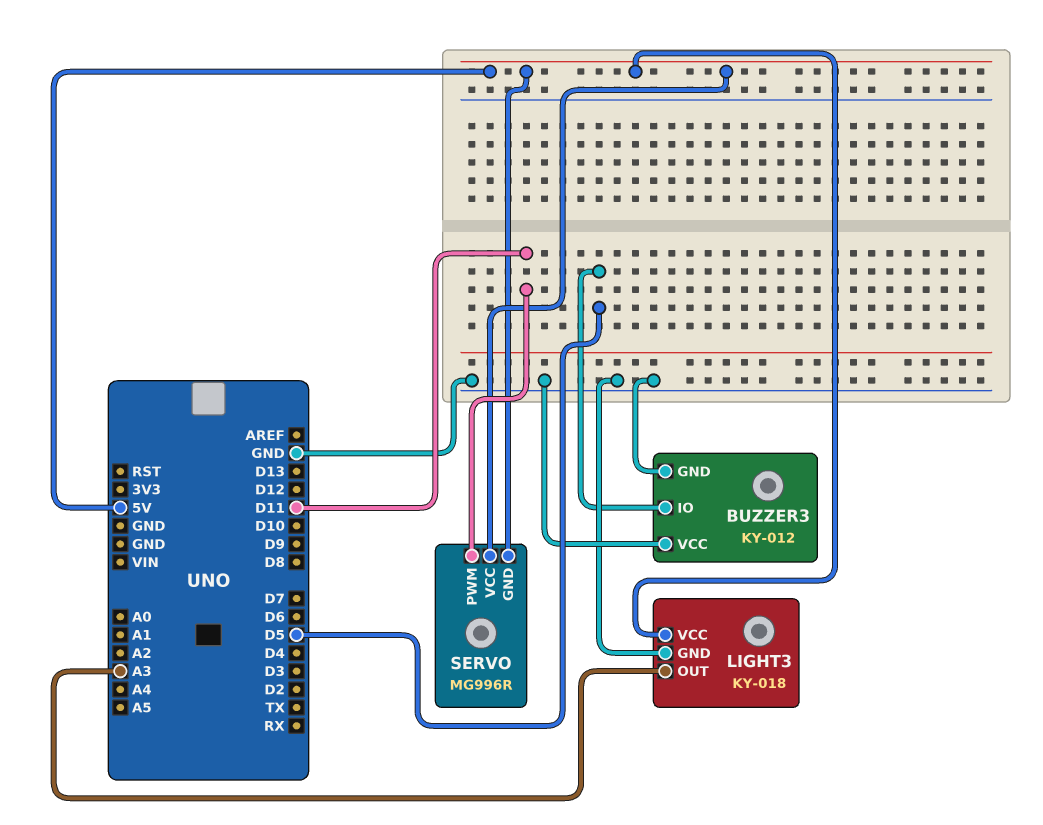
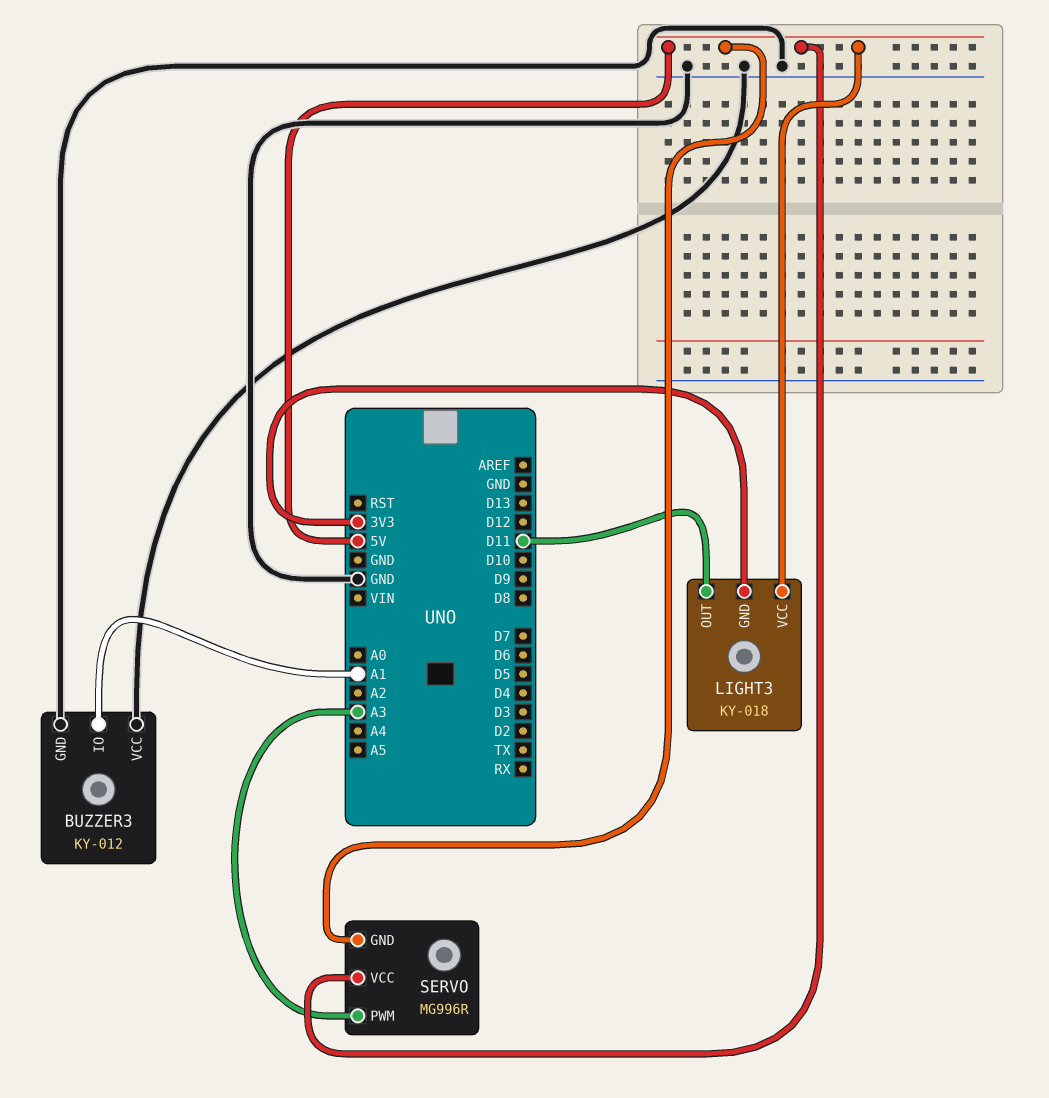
BUZZER3 pin IO: D5 -> A1
LIGHT3 pin GND: GND -> 3V3
LIGHT3 pin OUT: A3 -> D11
SERVO pin PWM: D11 -> A3

